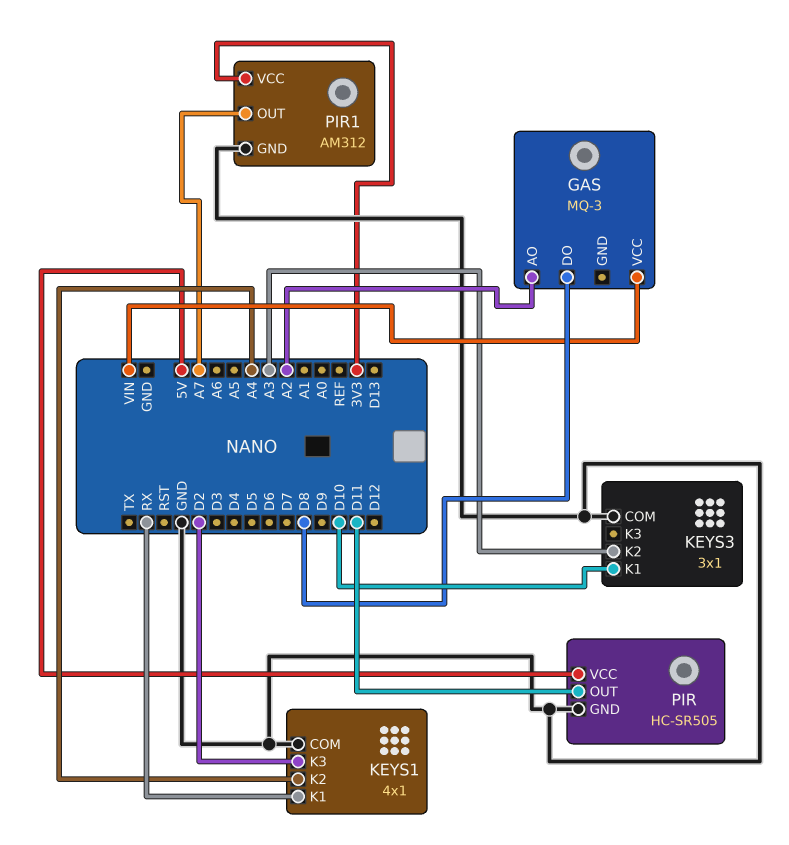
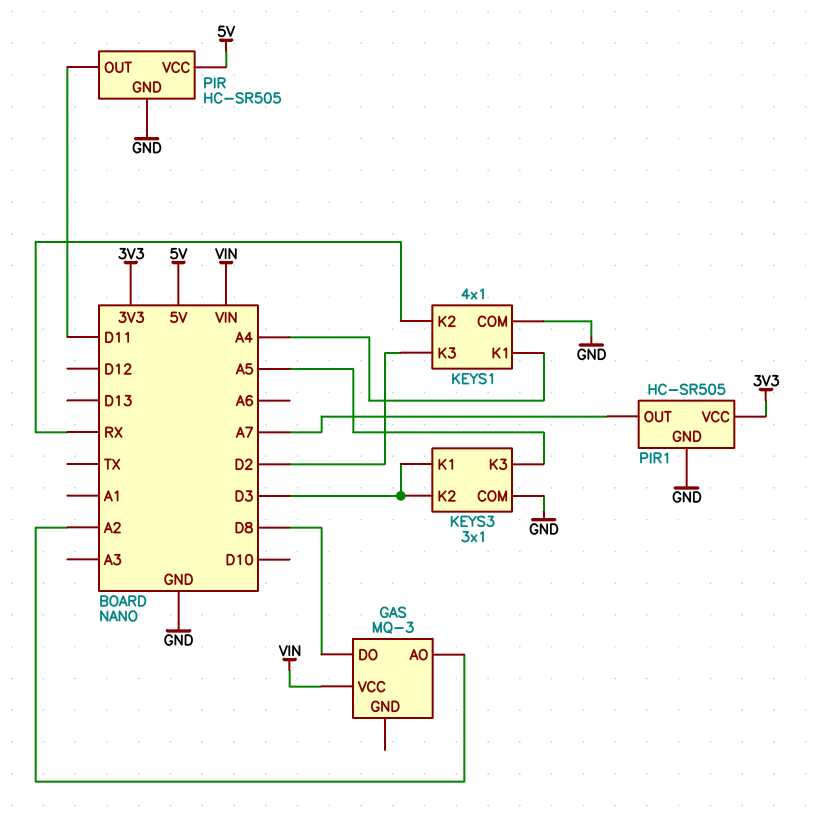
KEYS1 pin K1: RX -> A4
KEYS1 pin K2: A4 -> RX
KEYS3 pin K1: D10 -> D3
KEYS3 pin K2: A3 -> D3
KEYS3 pin K3: none -> A5
PIR1: AM312 -> HC-SR505

